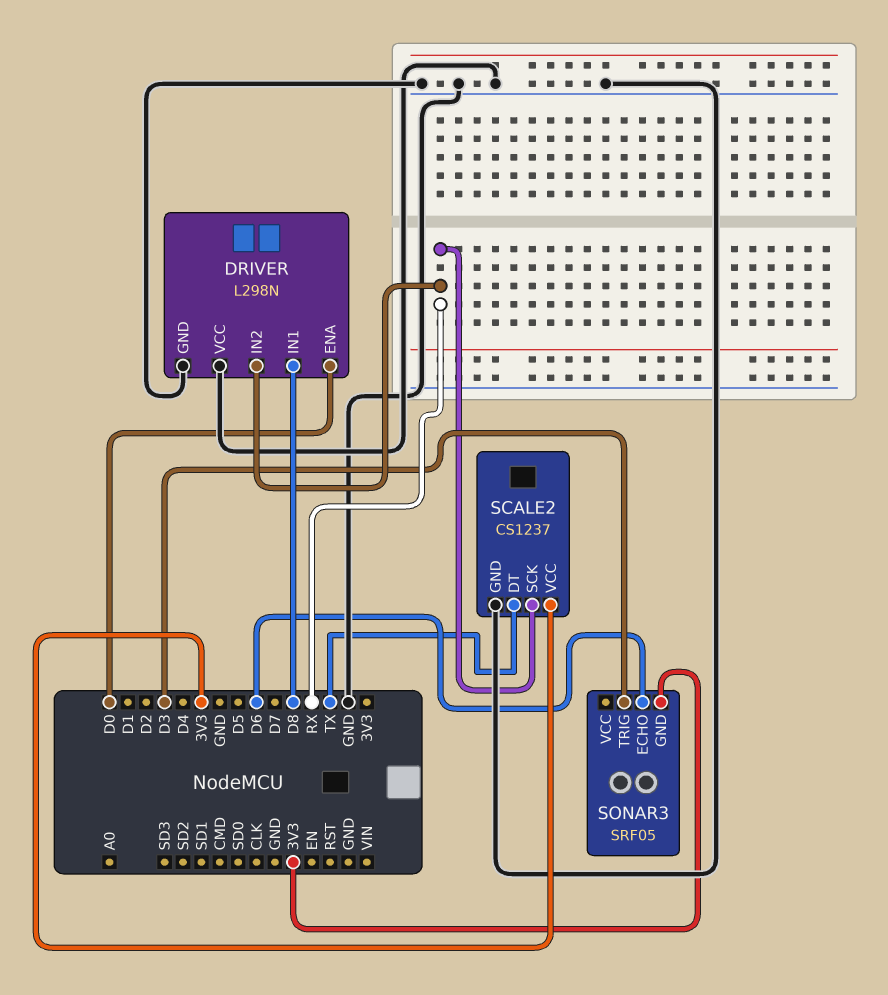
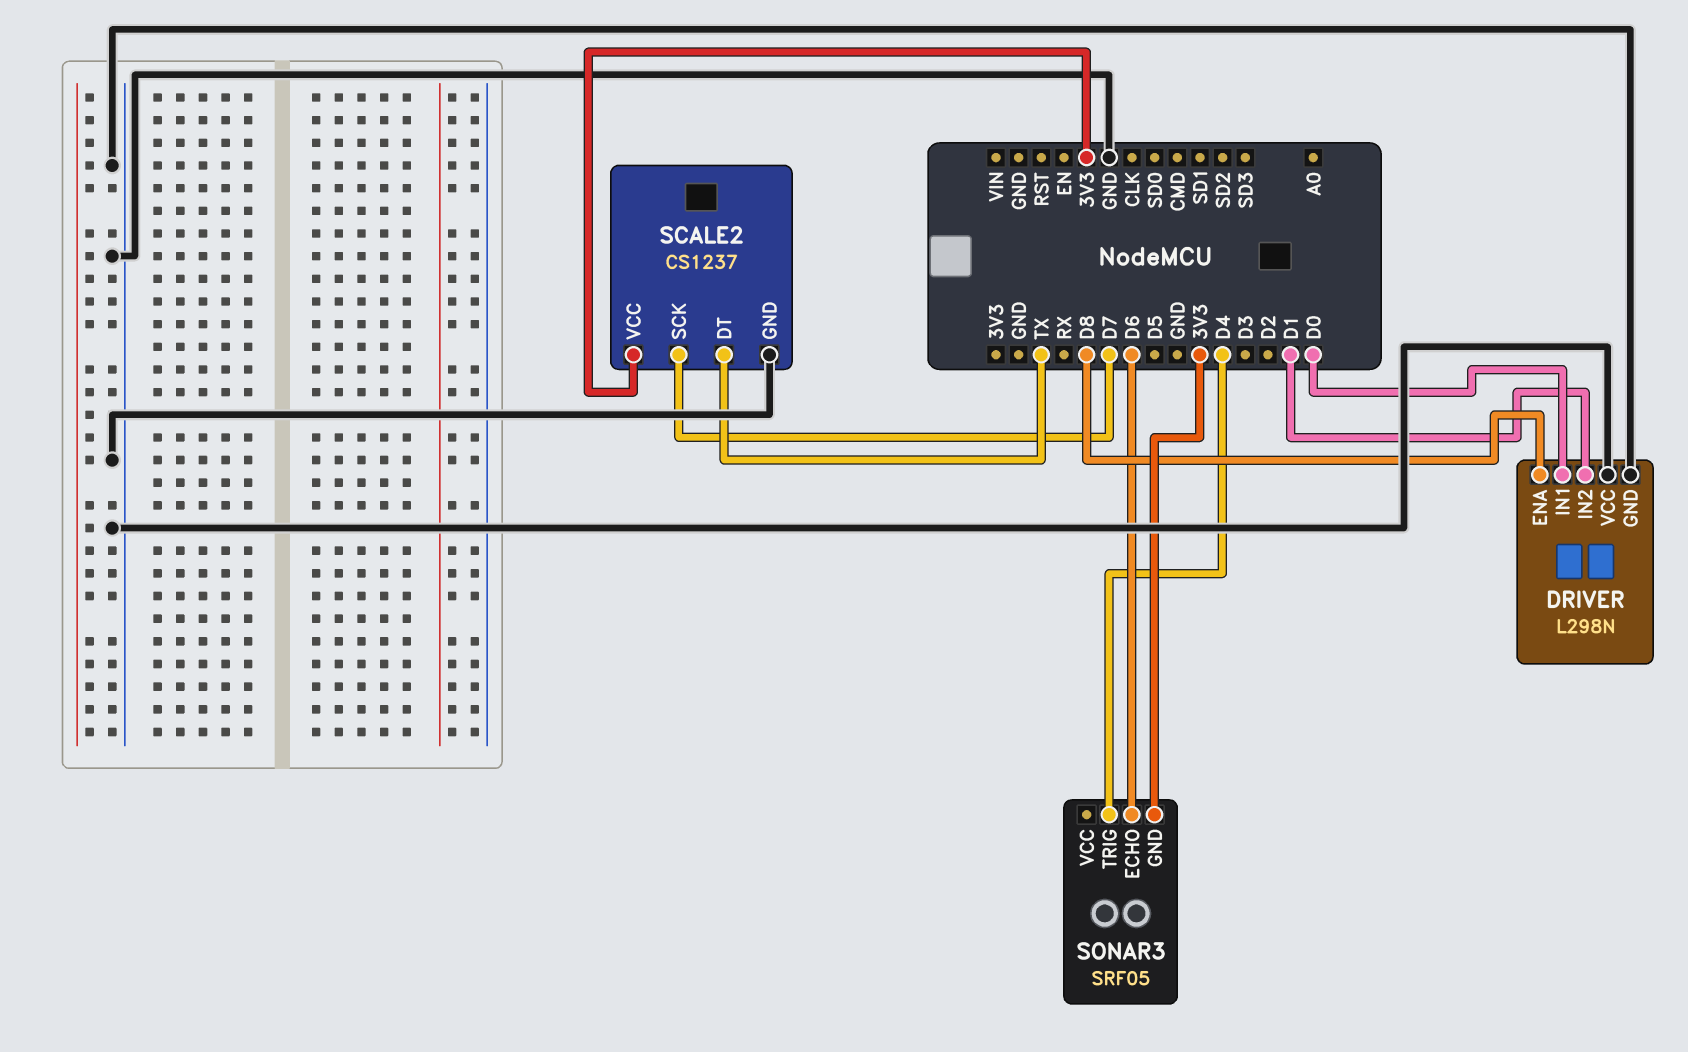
DRIVER pin ENA: D0 -> D8
DRIVER pin IN1: D8 -> D0
DRIVER pin IN2: RX -> D1
SCALE2 pin SCK: RX -> D7
SONAR3 pin TRIG: D3 -> D4

